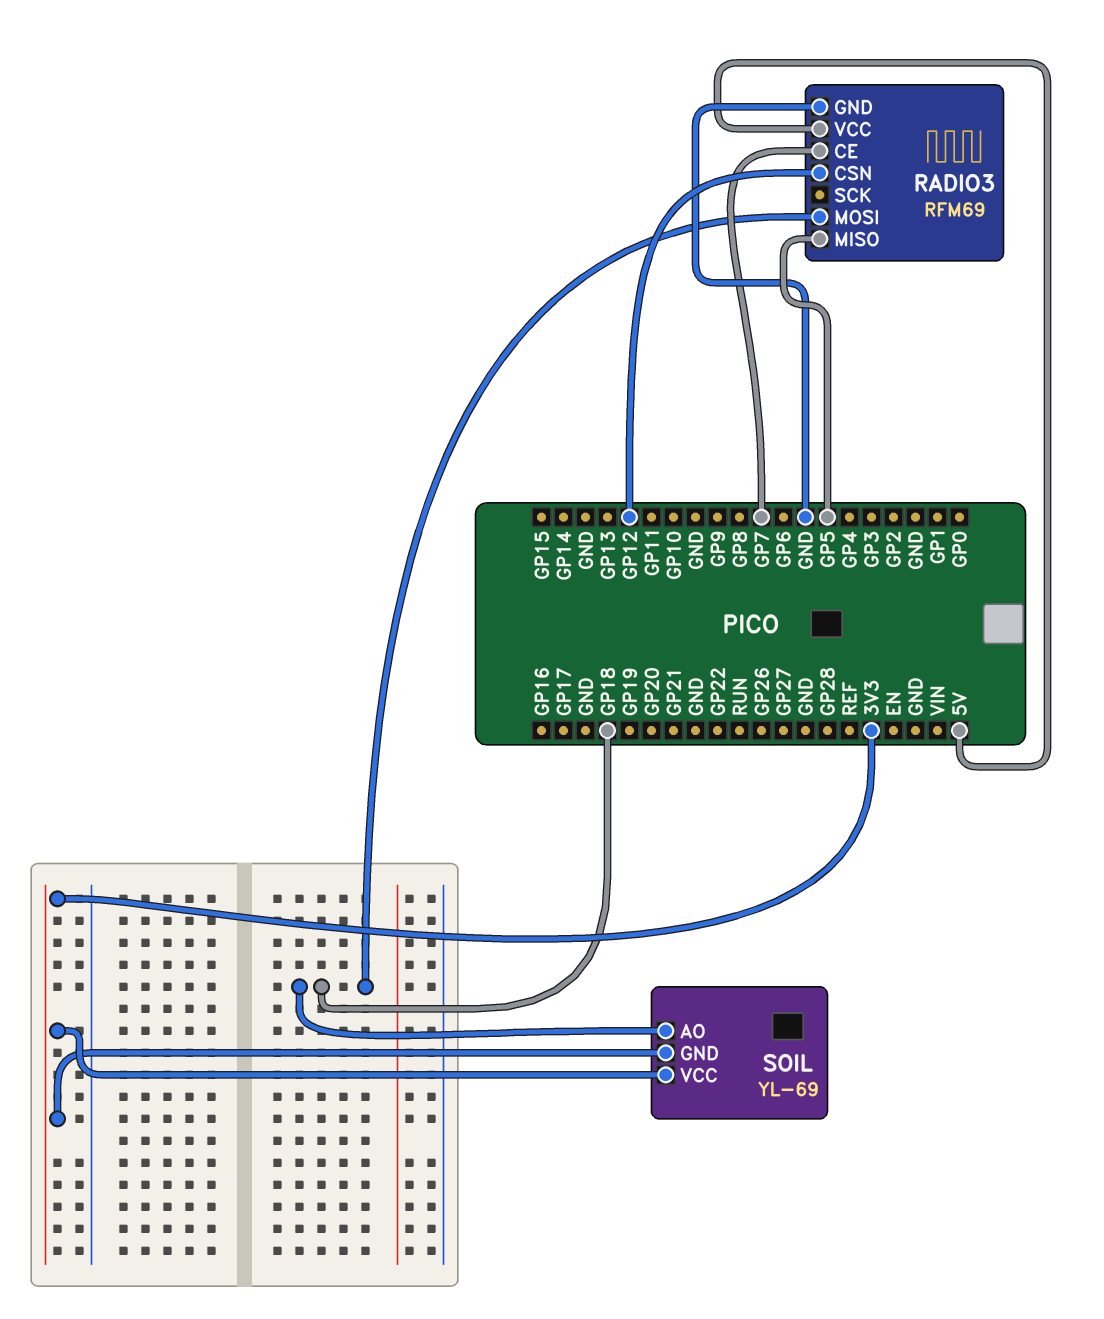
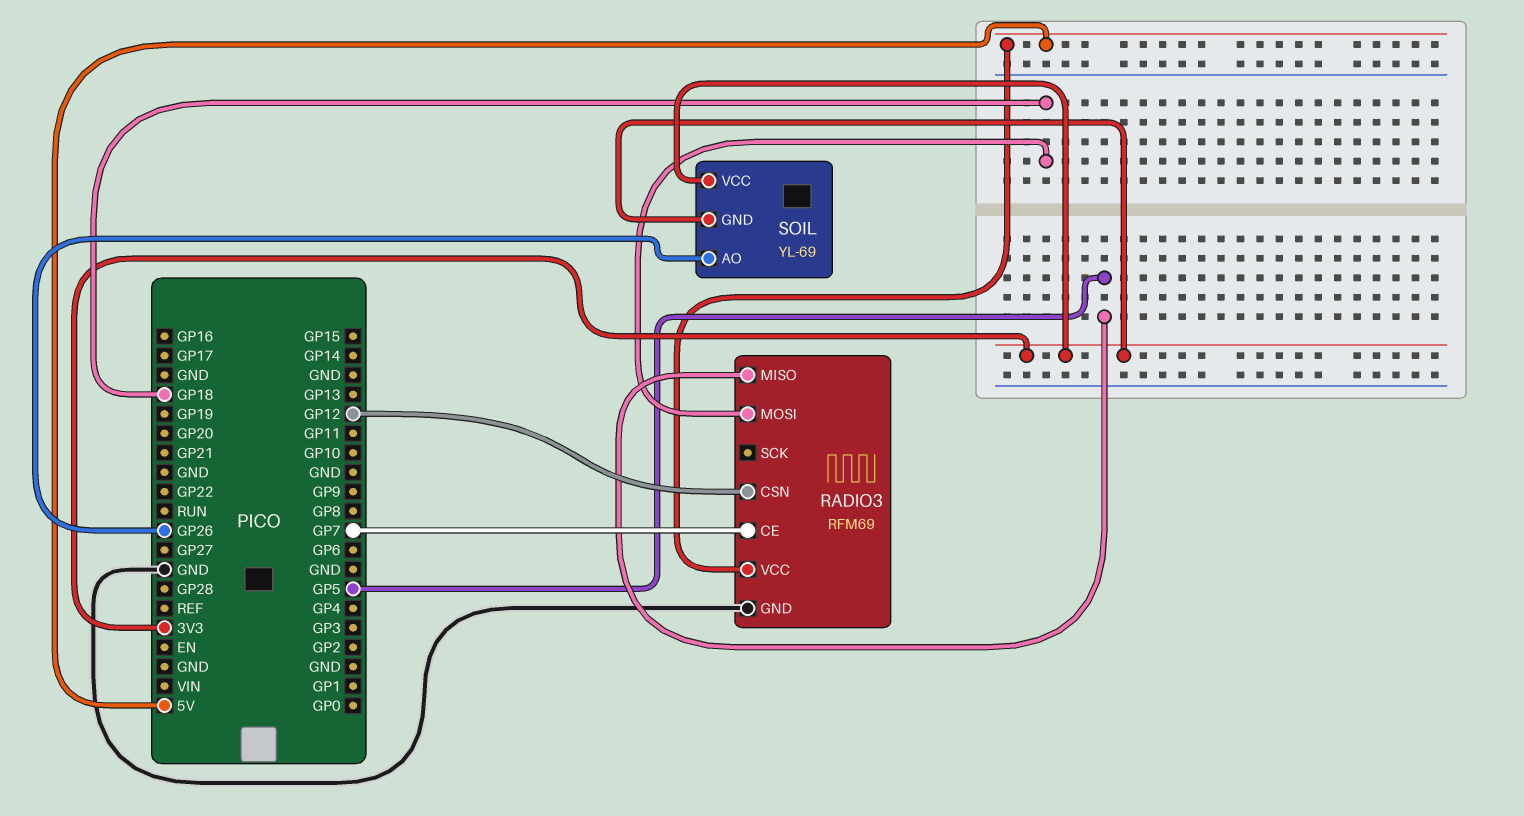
SOIL pin AO: GP18 -> GP26

